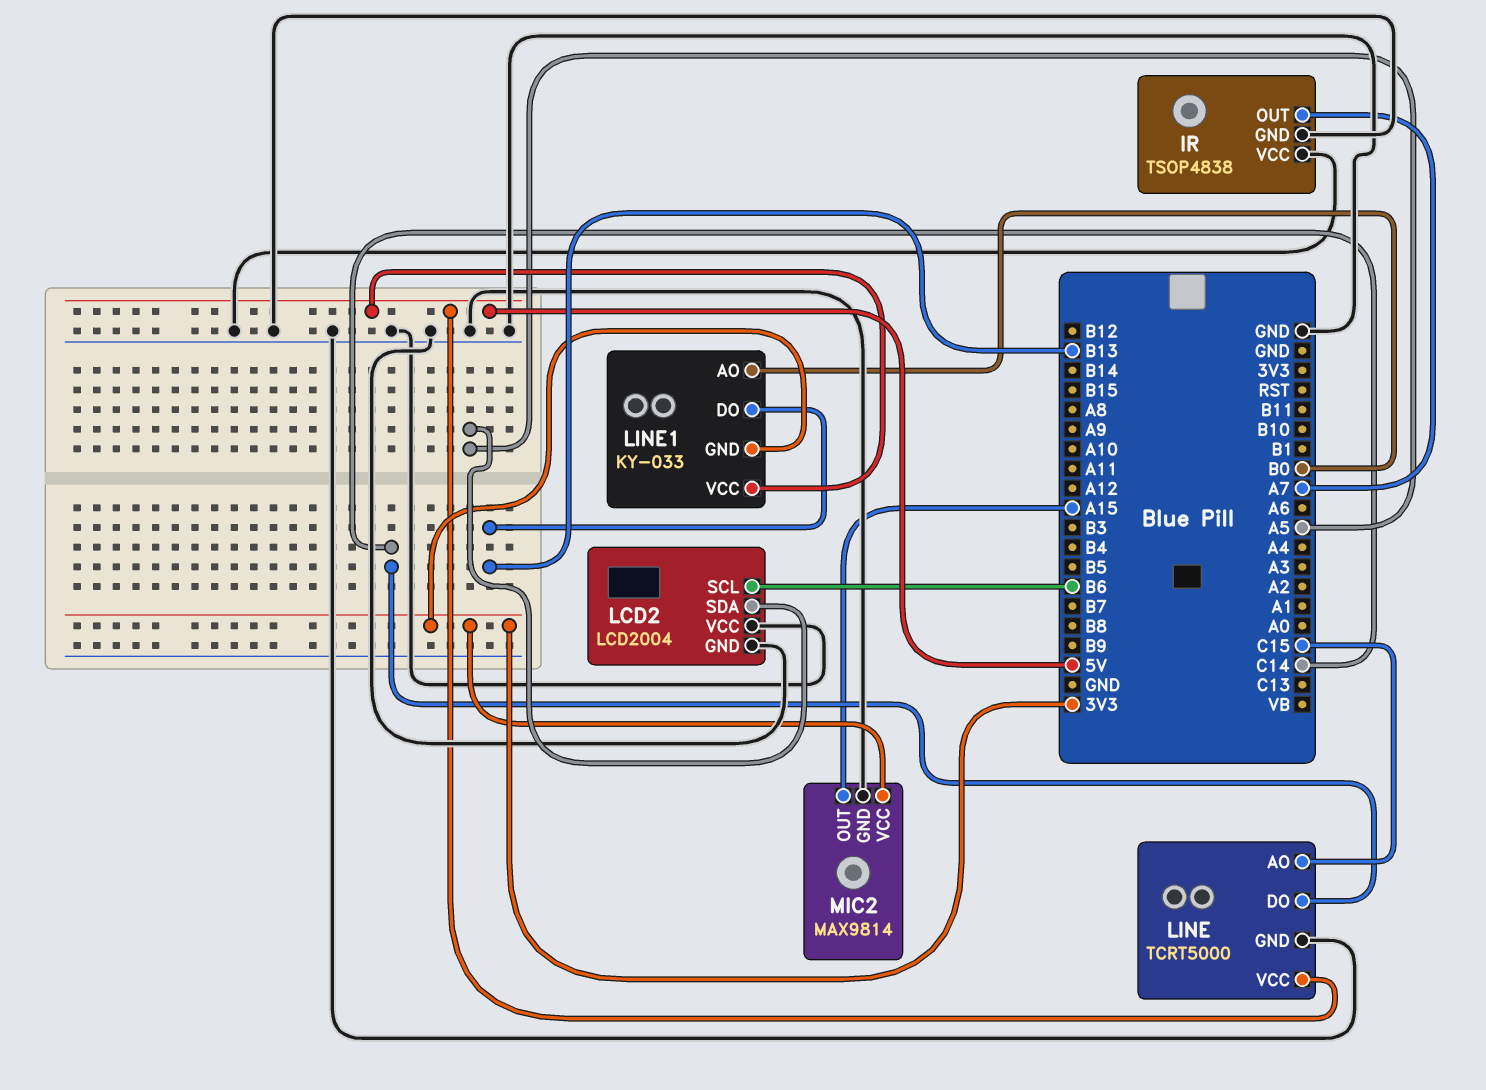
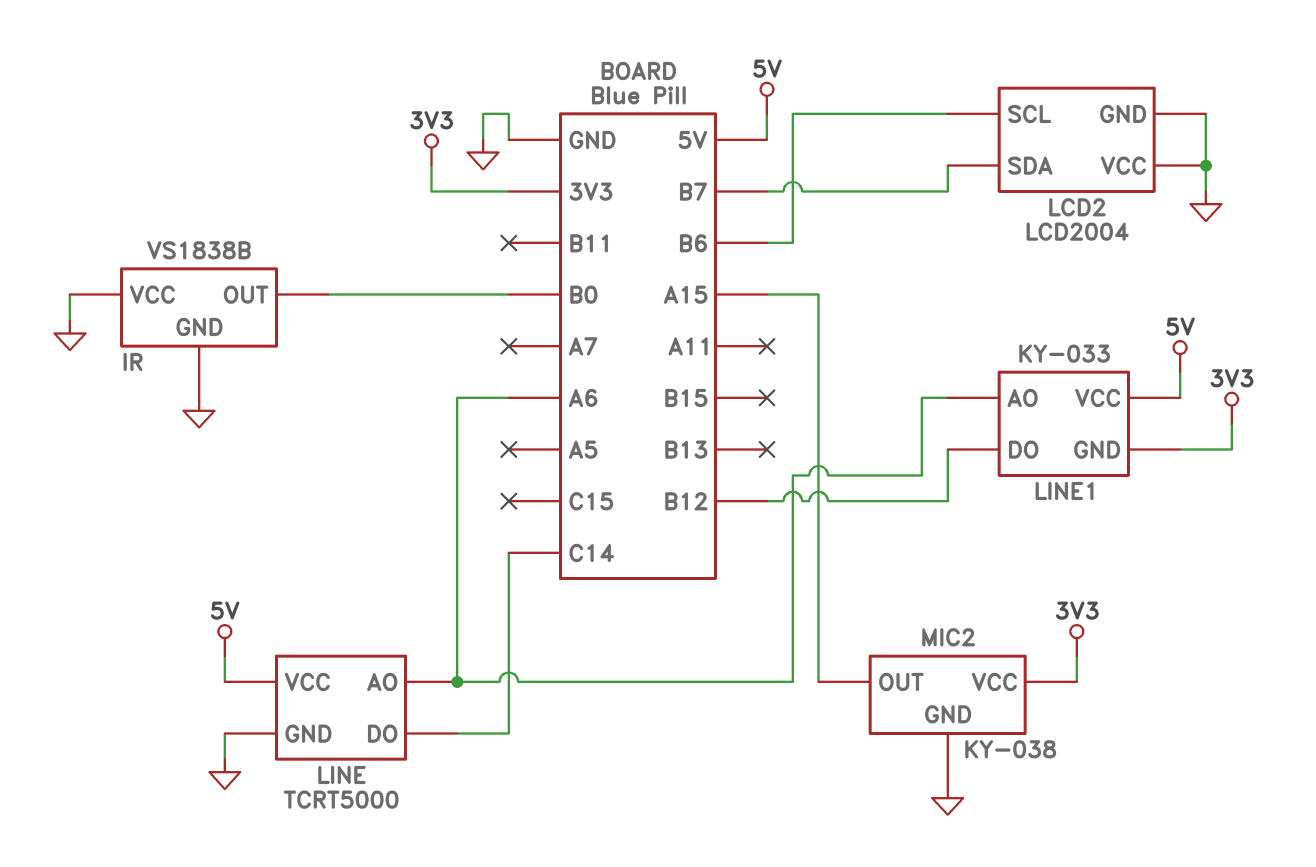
IR: TSOP4838 -> VS1838B
IR pin OUT: A7 -> B0
LCD2 pin SDA: A5 -> B7
LINE pin AO: C15 -> A6
LINE1 pin AO: B0 -> A6
LINE1 pin DO: B13 -> B12
MIC2: MAX9814 -> KY-038

